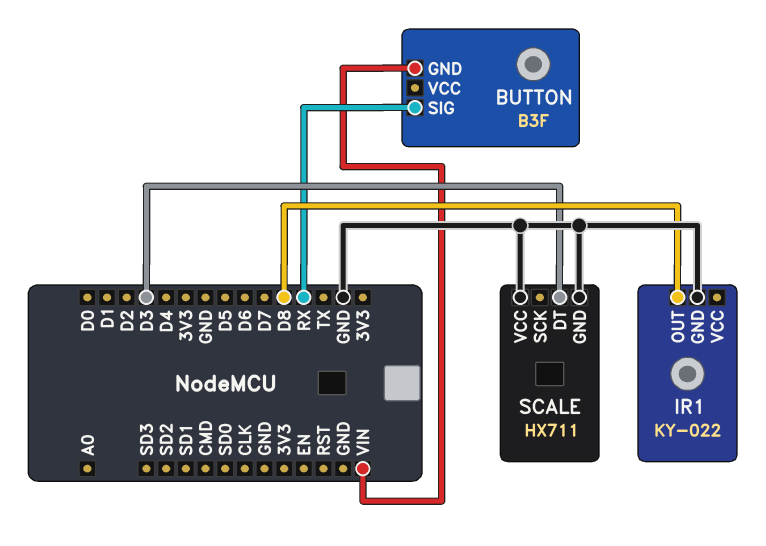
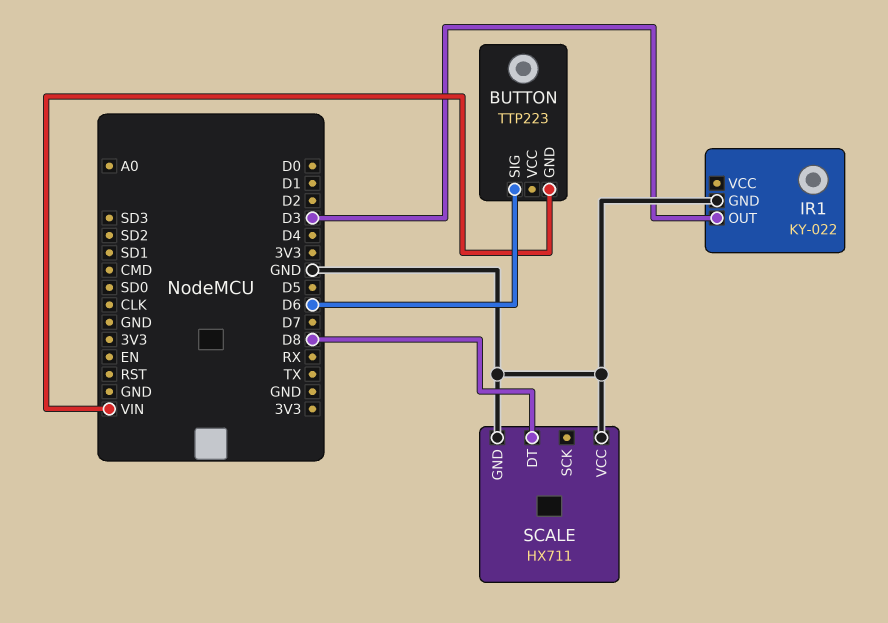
BUTTON: B3F -> TTP223
BUTTON pin SIG: RX -> D6
IR1 pin OUT: D8 -> D3
SCALE pin DT: D3 -> D8

